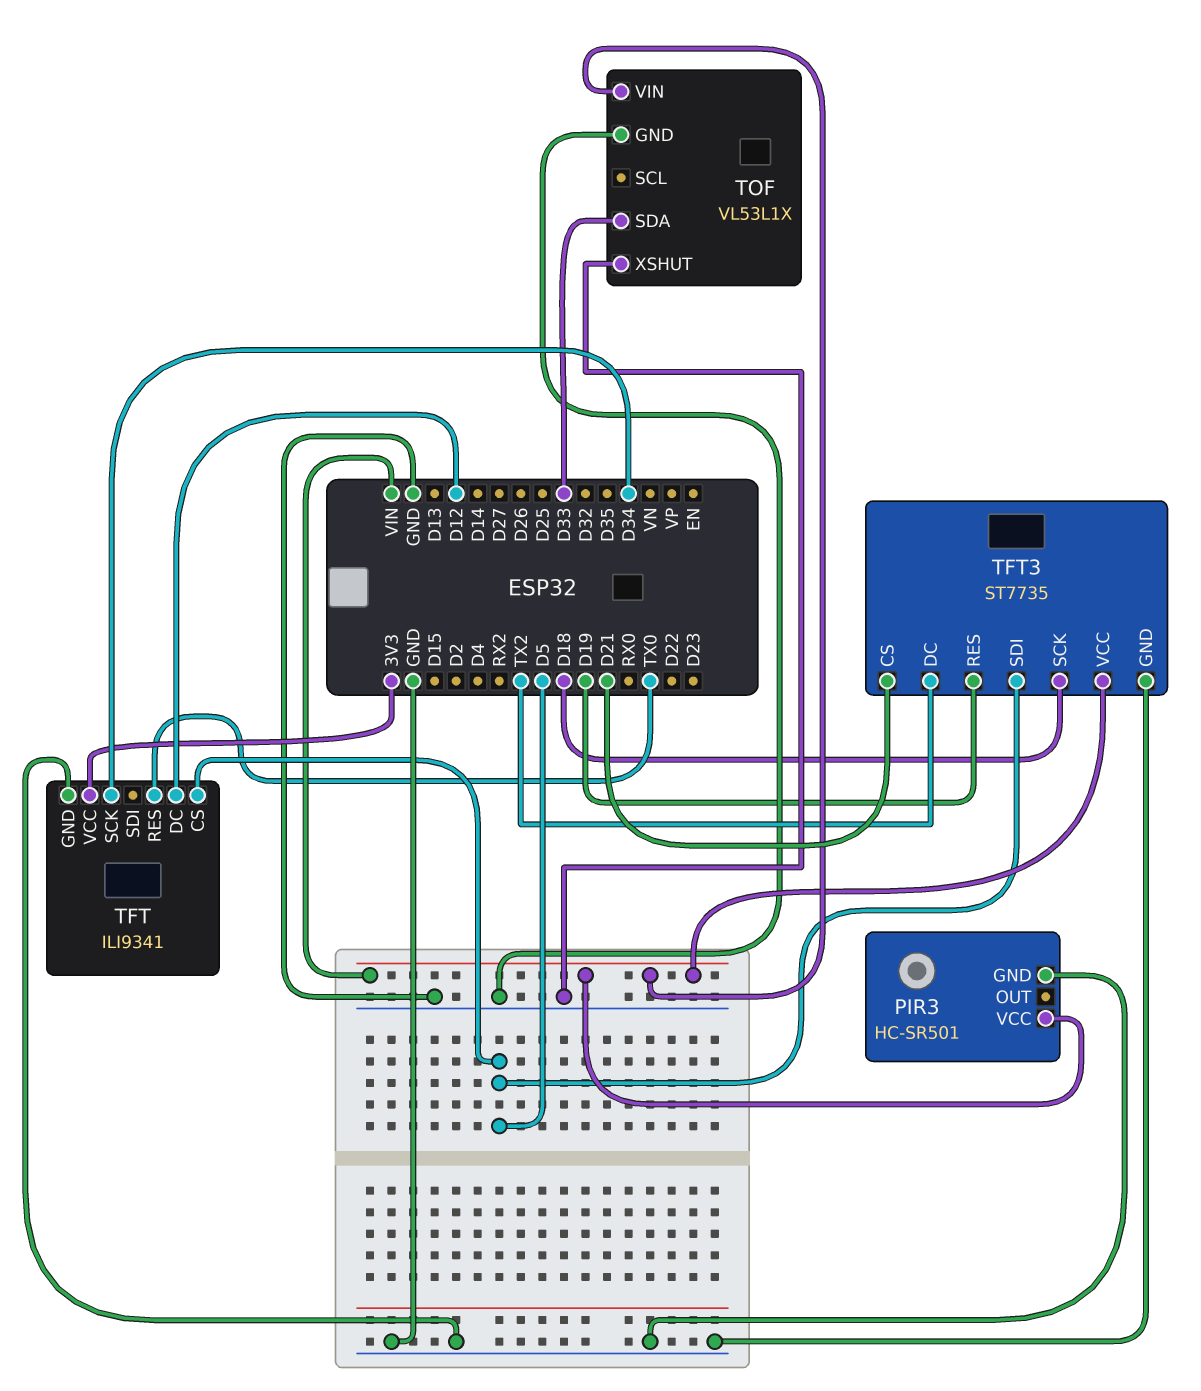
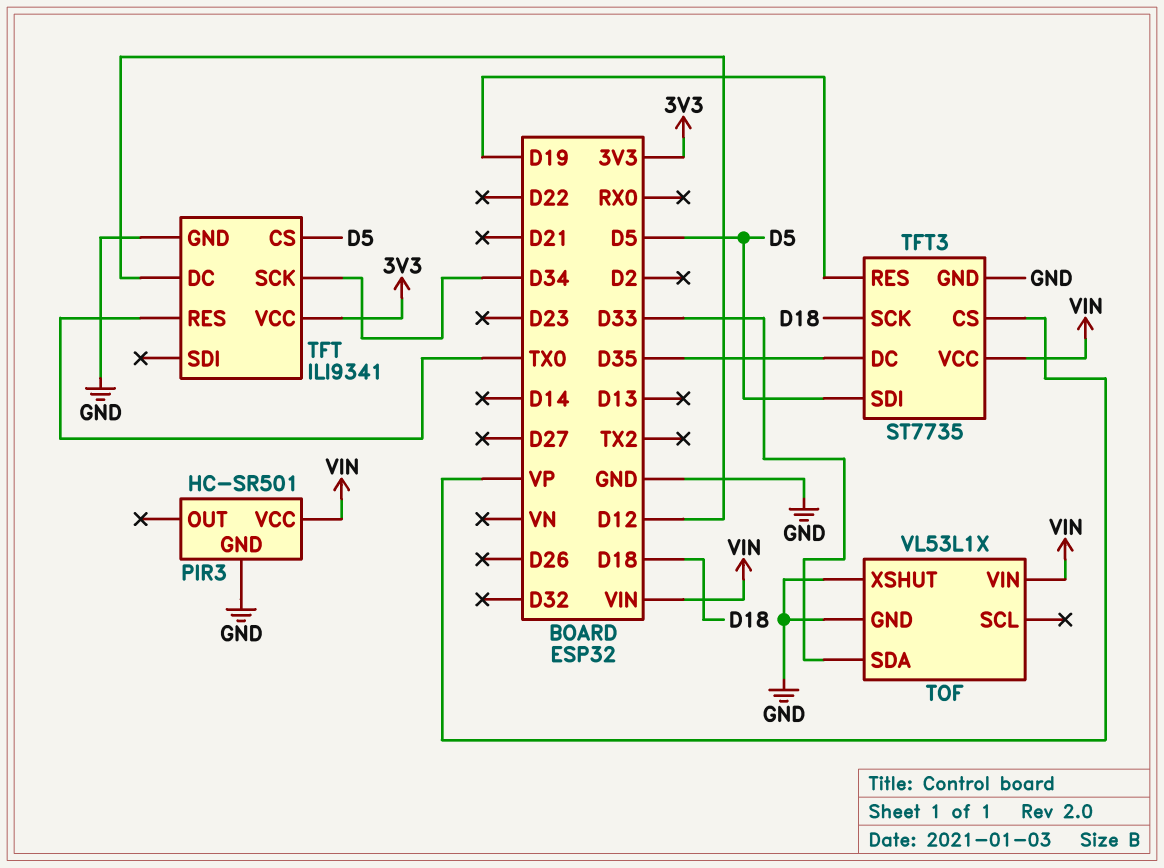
TFT3 pin CS: D21 -> VP
TFT3 pin DC: TX2 -> D35

